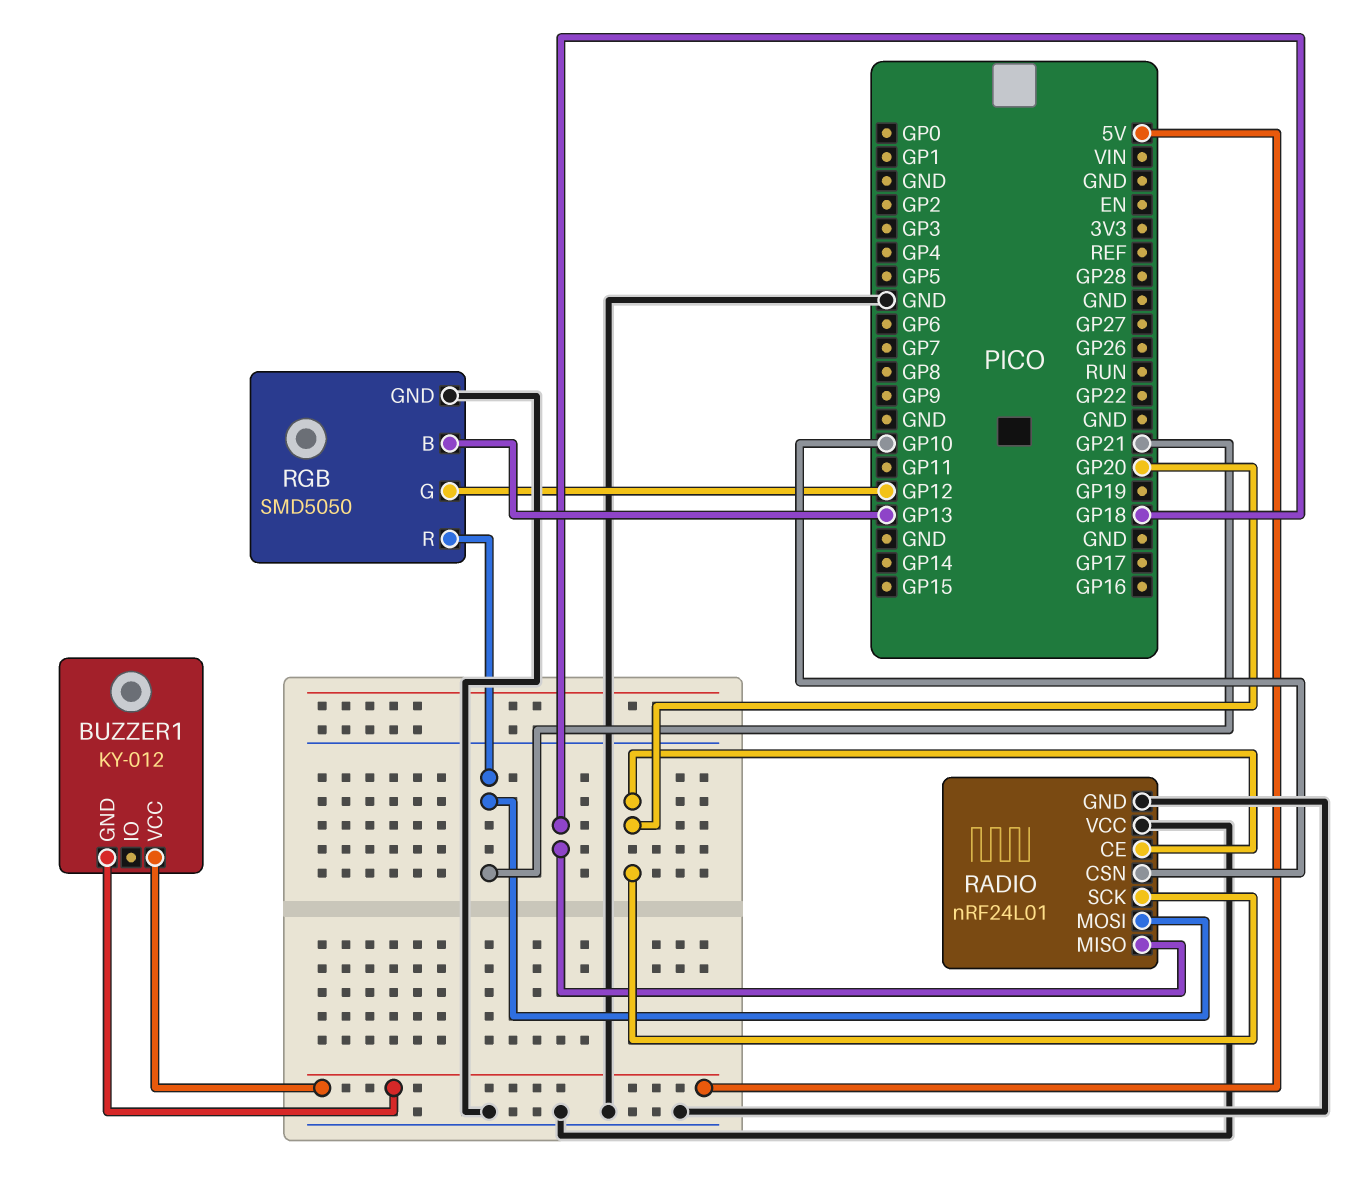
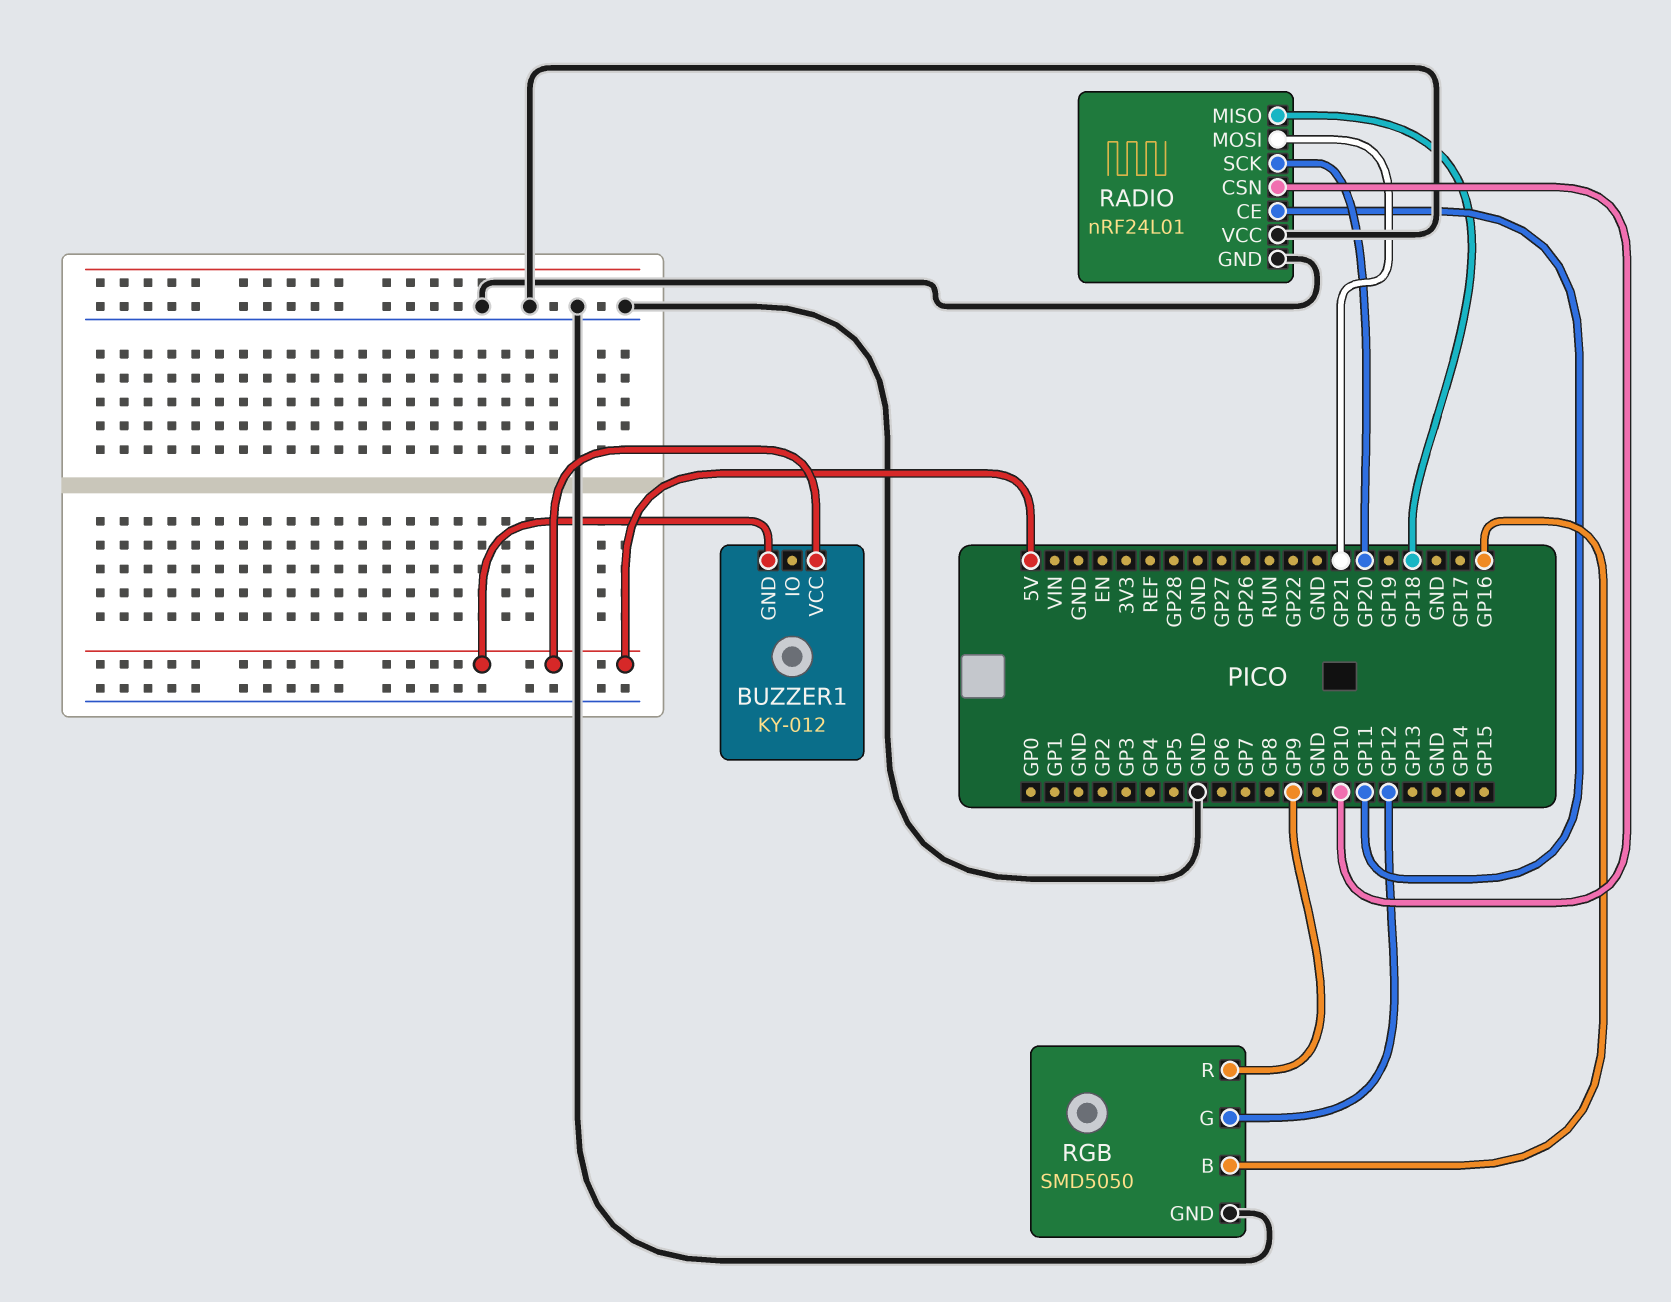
RADIO pin CE: GP20 -> GP11
RGB pin B: GP13 -> GP16
RGB pin R: GP21 -> GP9

